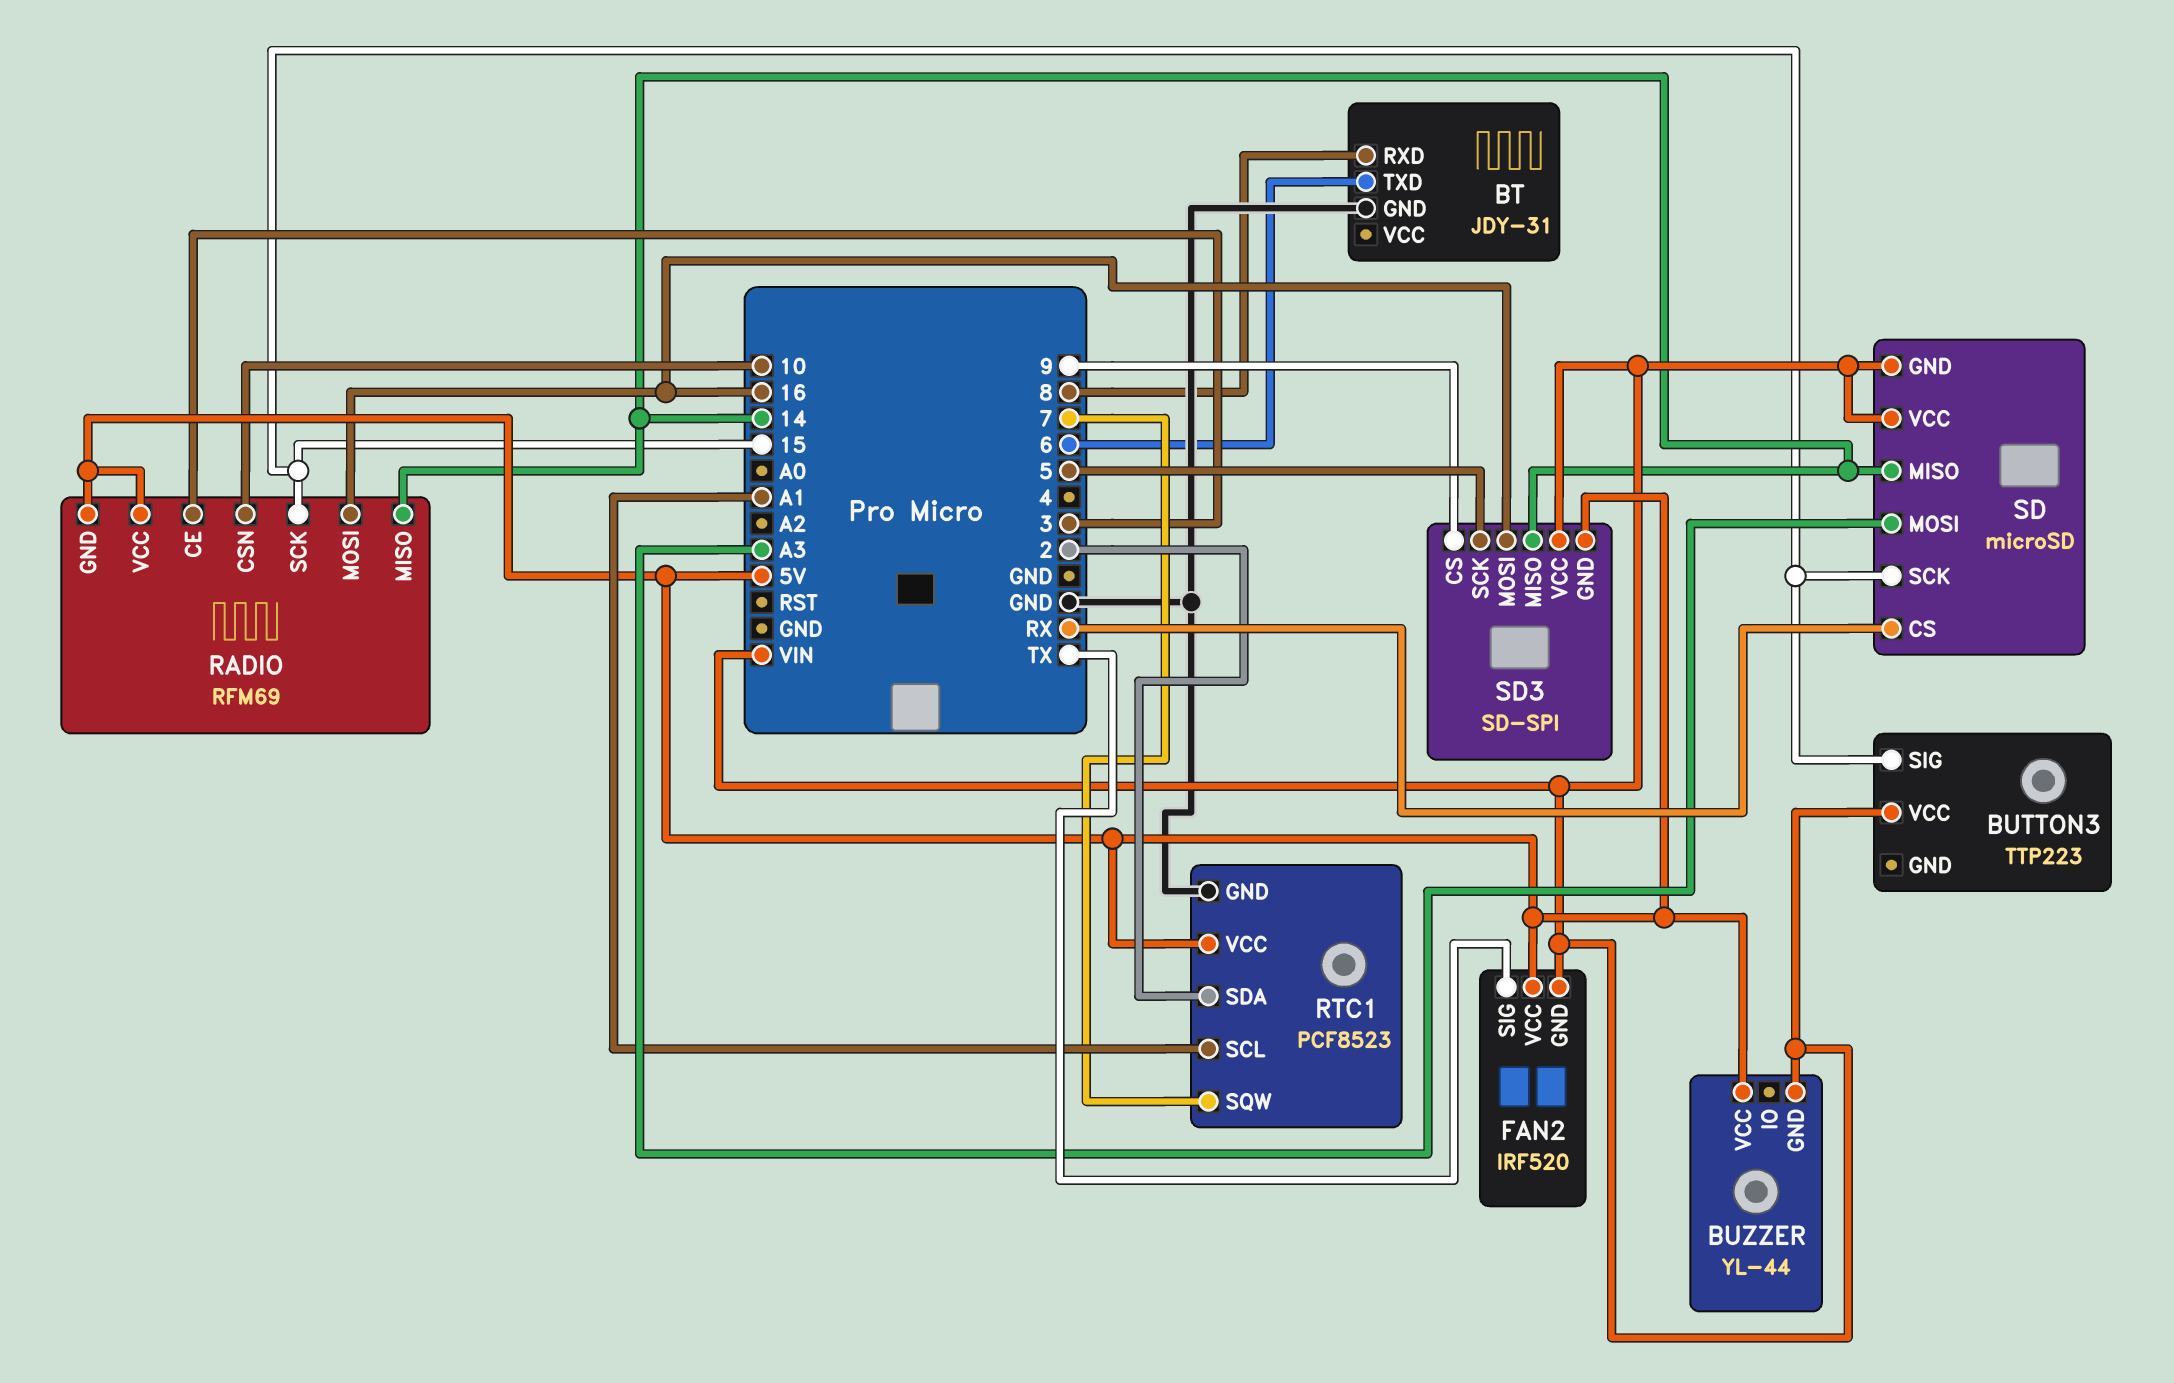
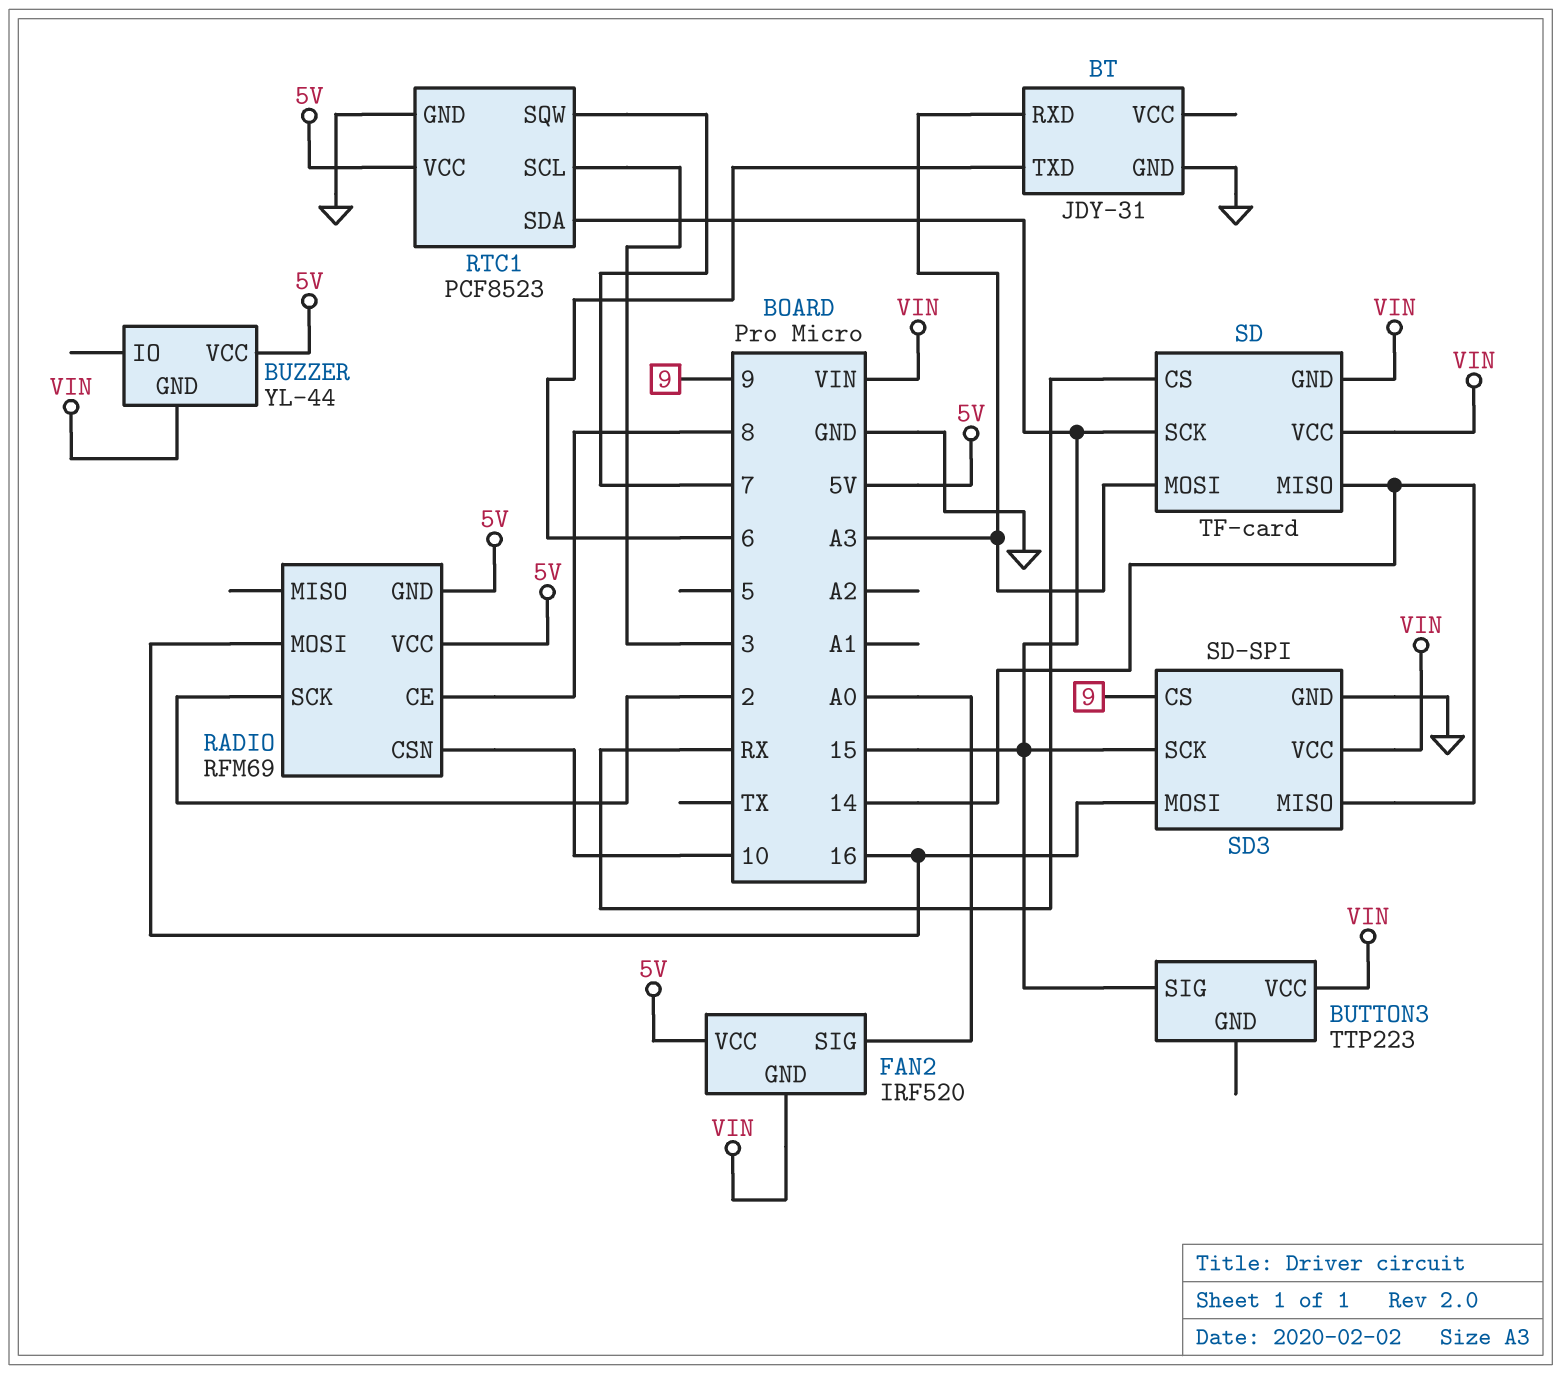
BT pin RXD: 8 -> A3
FAN2 pin SIG: TX -> A0
RADIO pin CE: 3 -> 8
RADIO pin MISO: 14 -> none
RADIO pin SCK: 15 -> 2
RTC1 pin SCL: A1 -> 3
RTC1 pin SDA: 2 -> 15
SD: microSD -> TF-card
SD3 pin GND: 5V -> GND
SD3 pin SCK: 5 -> 15

